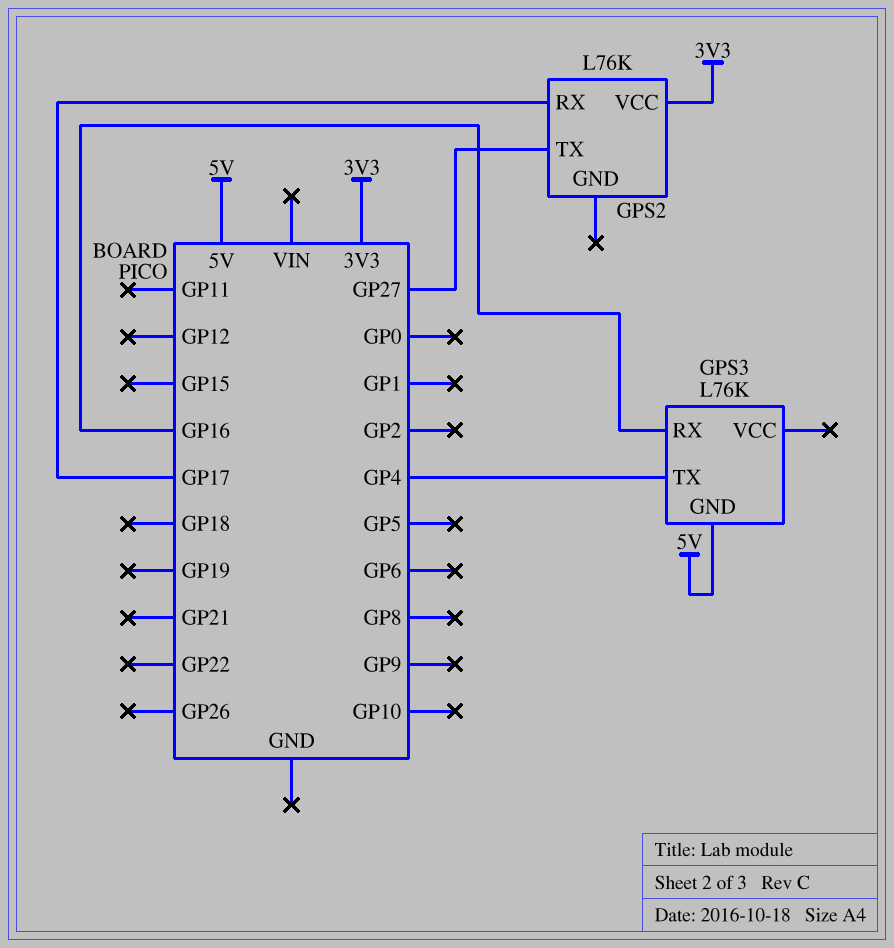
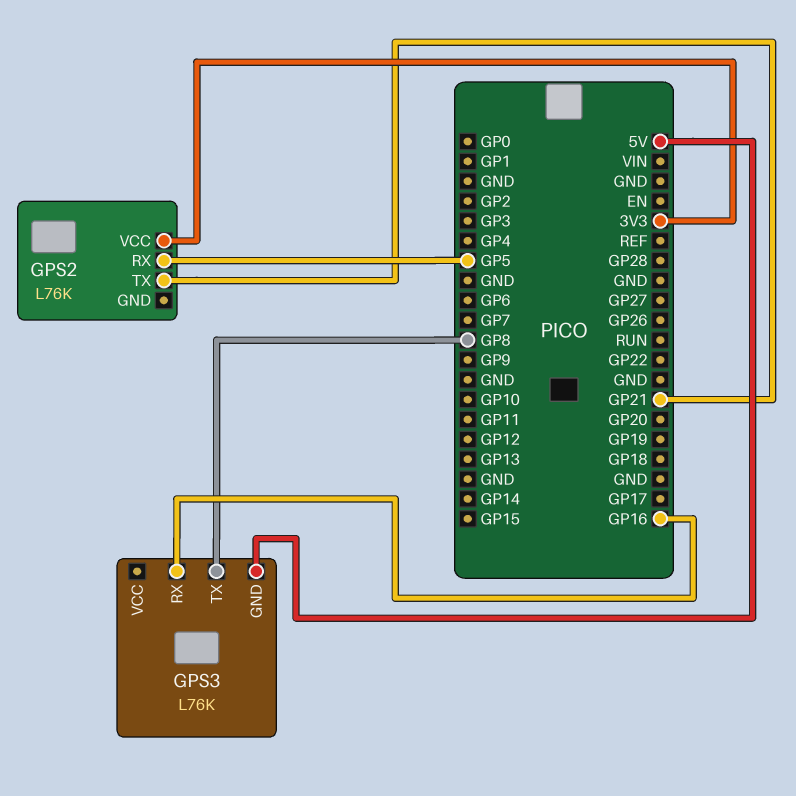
GPS2 pin RX: GP17 -> GP5
GPS2 pin TX: GP27 -> GP21
GPS3 pin TX: GP4 -> GP8

